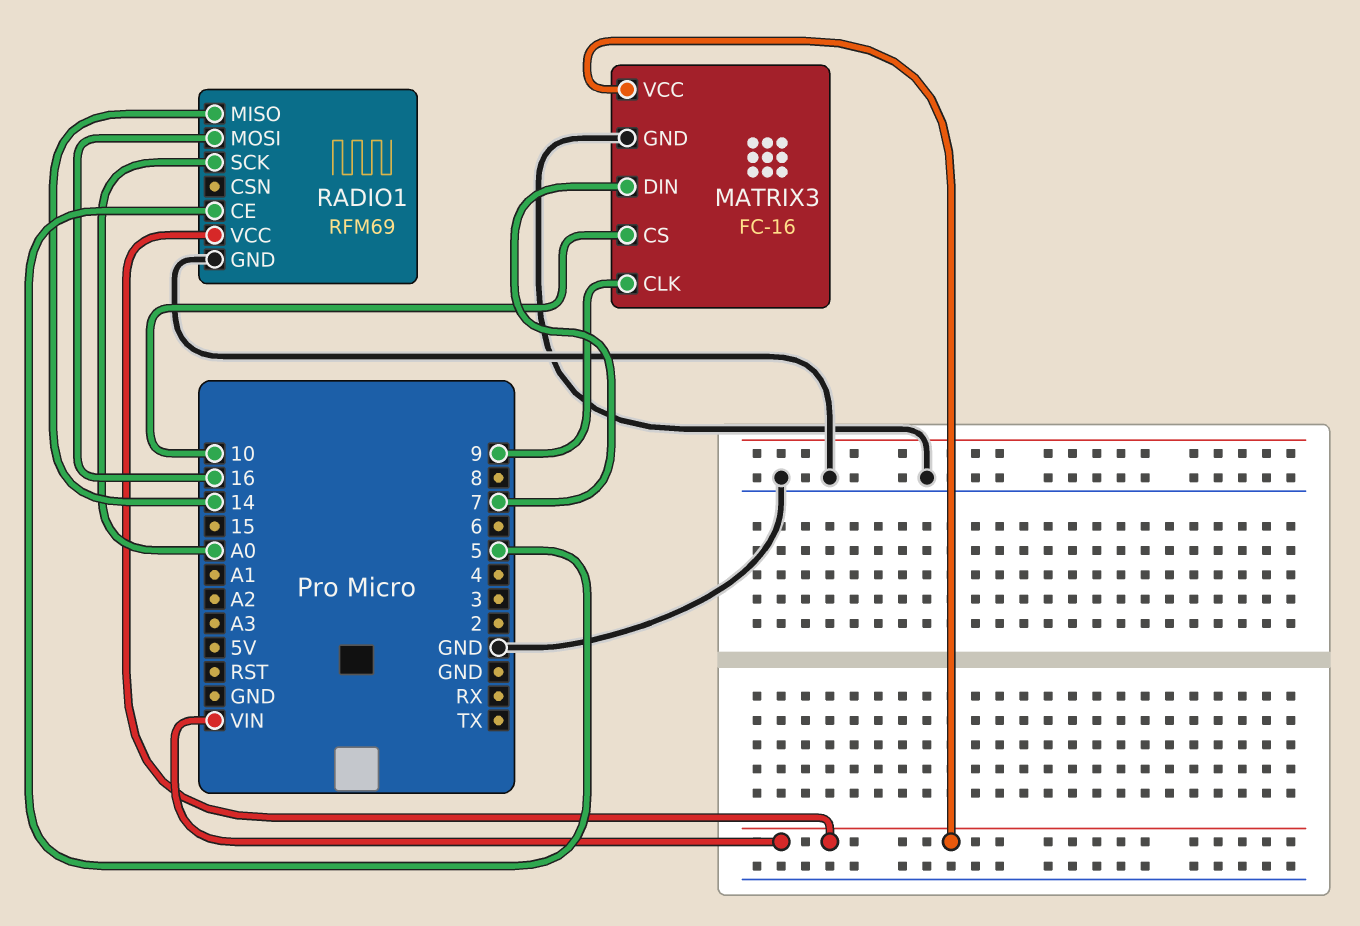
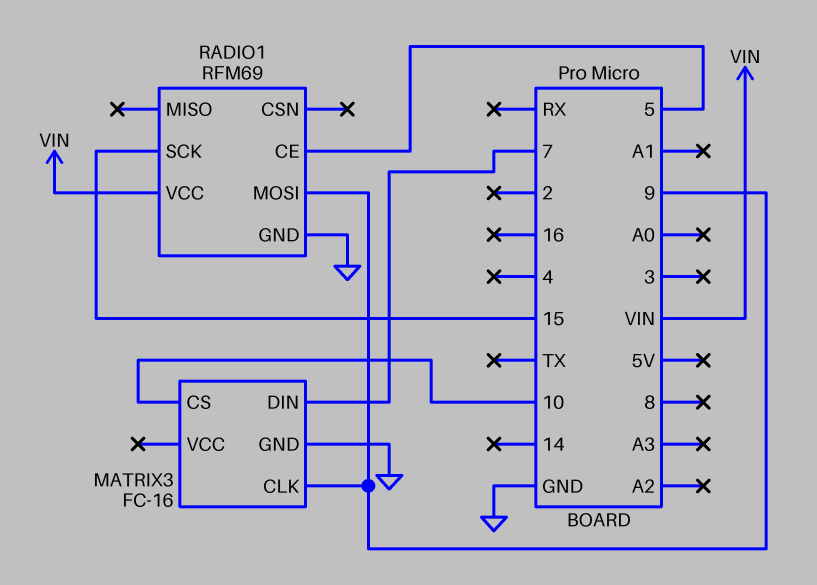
MATRIX3 pin VCC: VIN -> none
RADIO1 pin MISO: 14 -> none
RADIO1 pin MOSI: 16 -> 9
RADIO1 pin SCK: A0 -> 15

